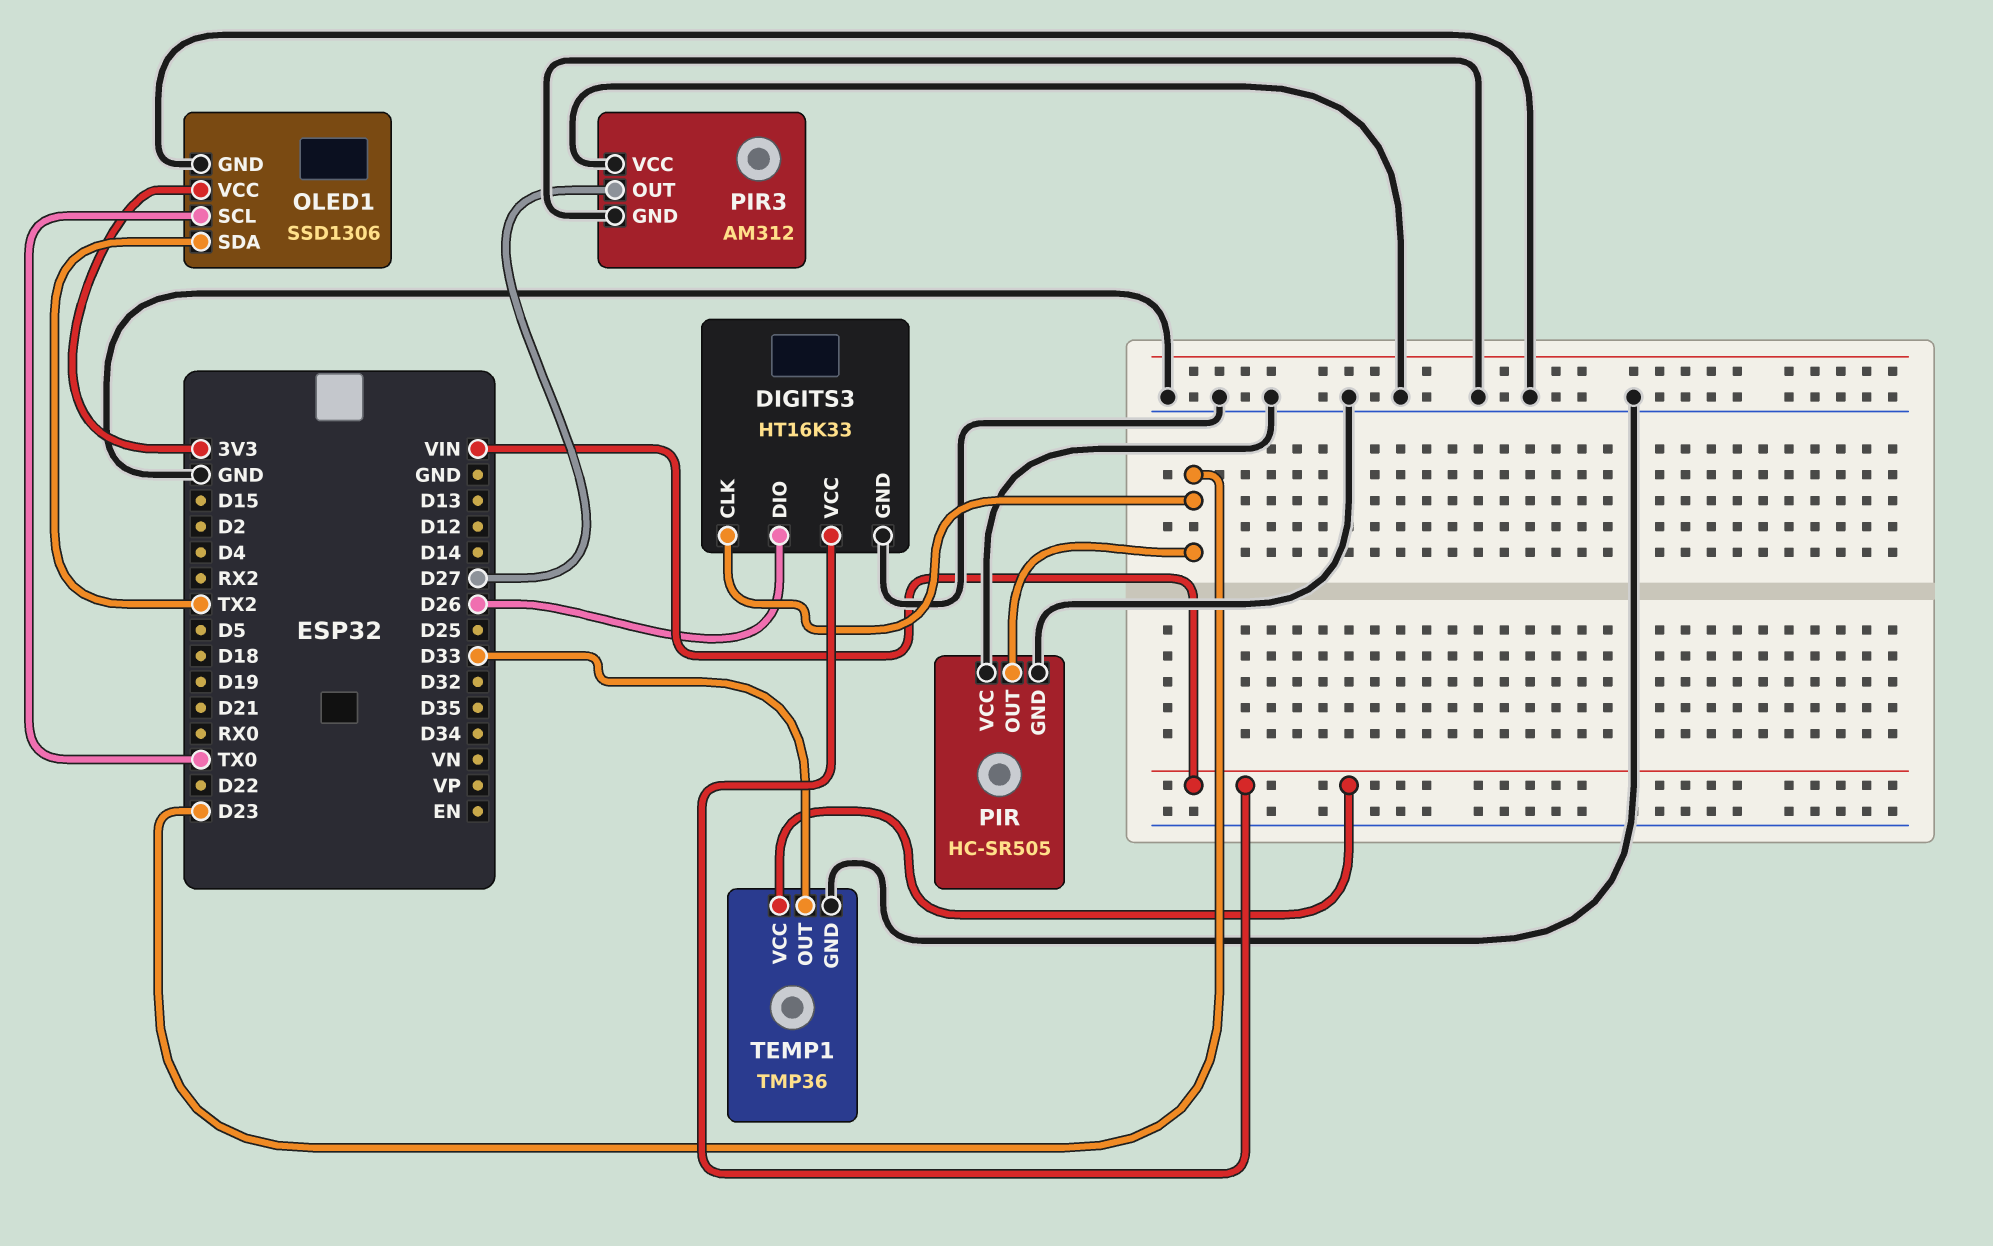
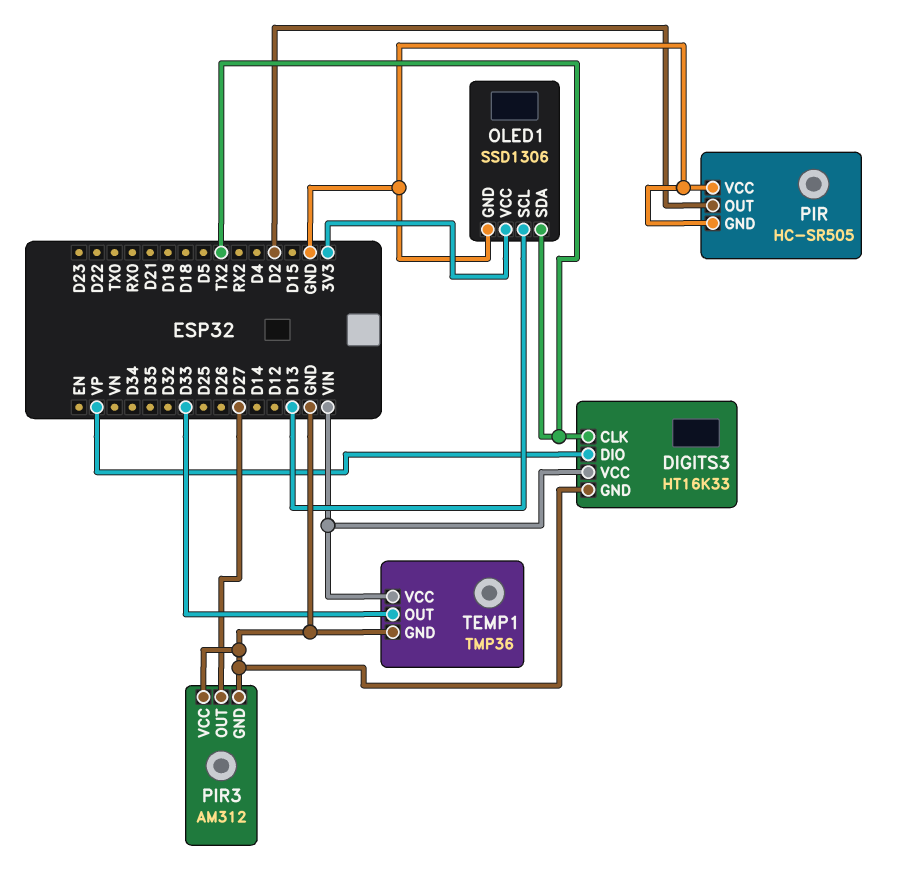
DIGITS3 pin CLK: D23 -> TX2
DIGITS3 pin DIO: D26 -> VP
OLED1 pin SCL: TX0 -> D13
PIR pin OUT: D23 -> D2

